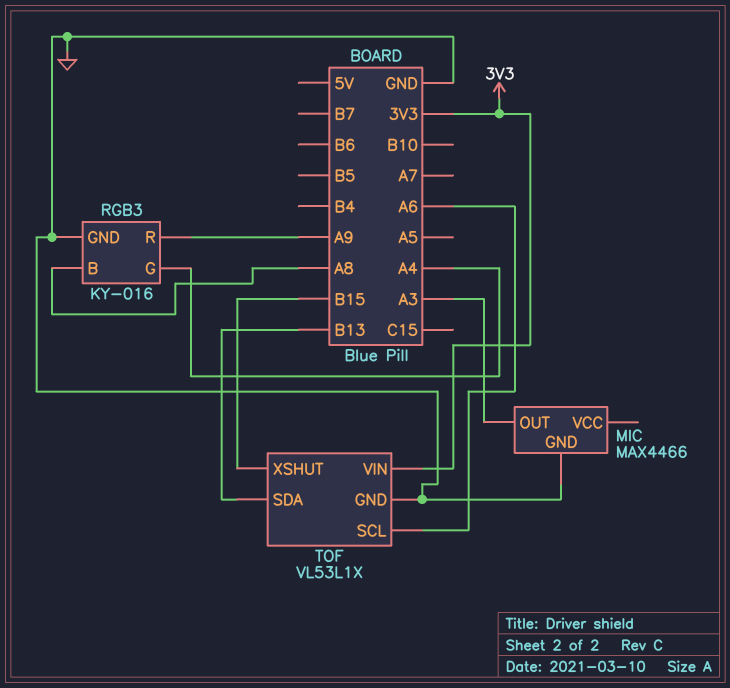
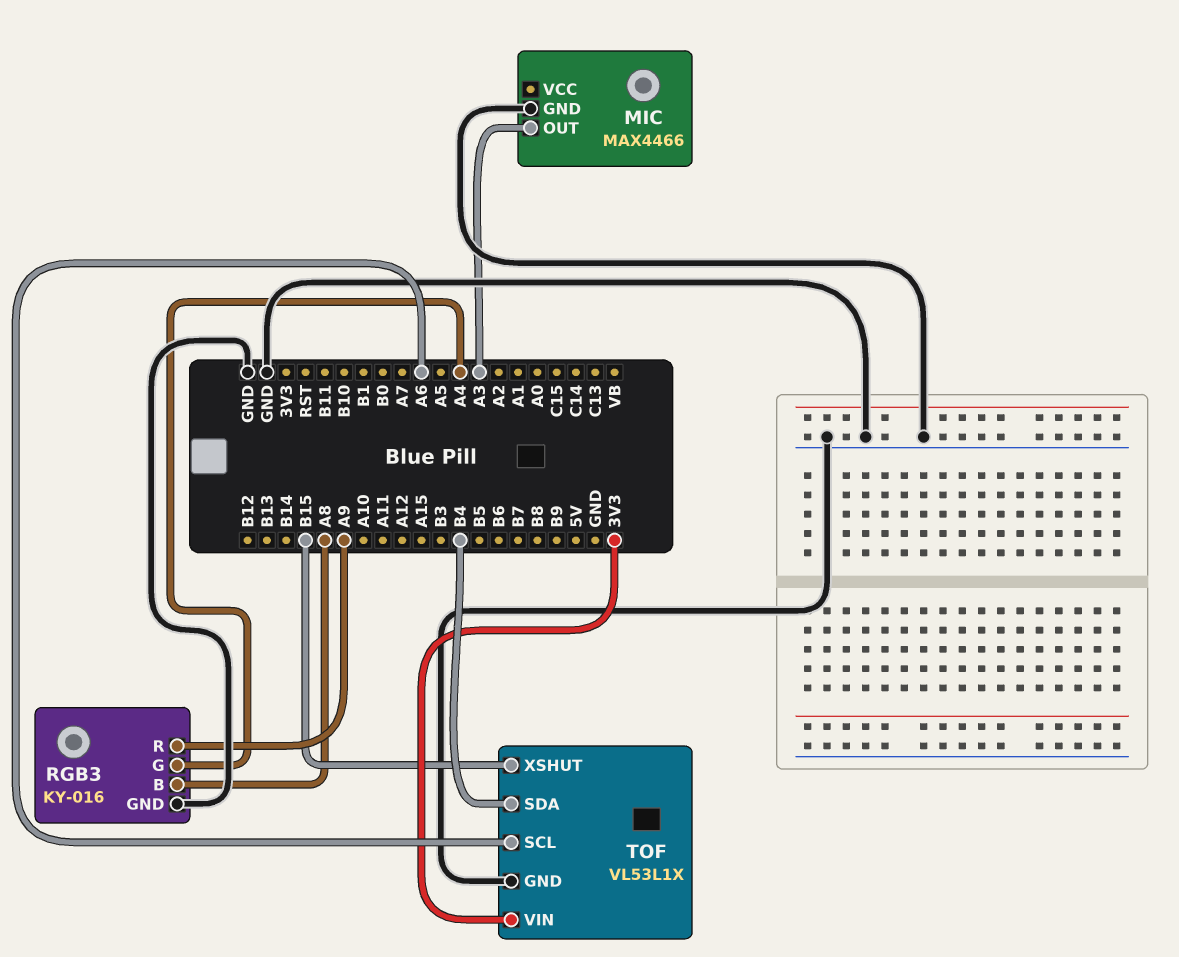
TOF pin SDA: B13 -> B4

